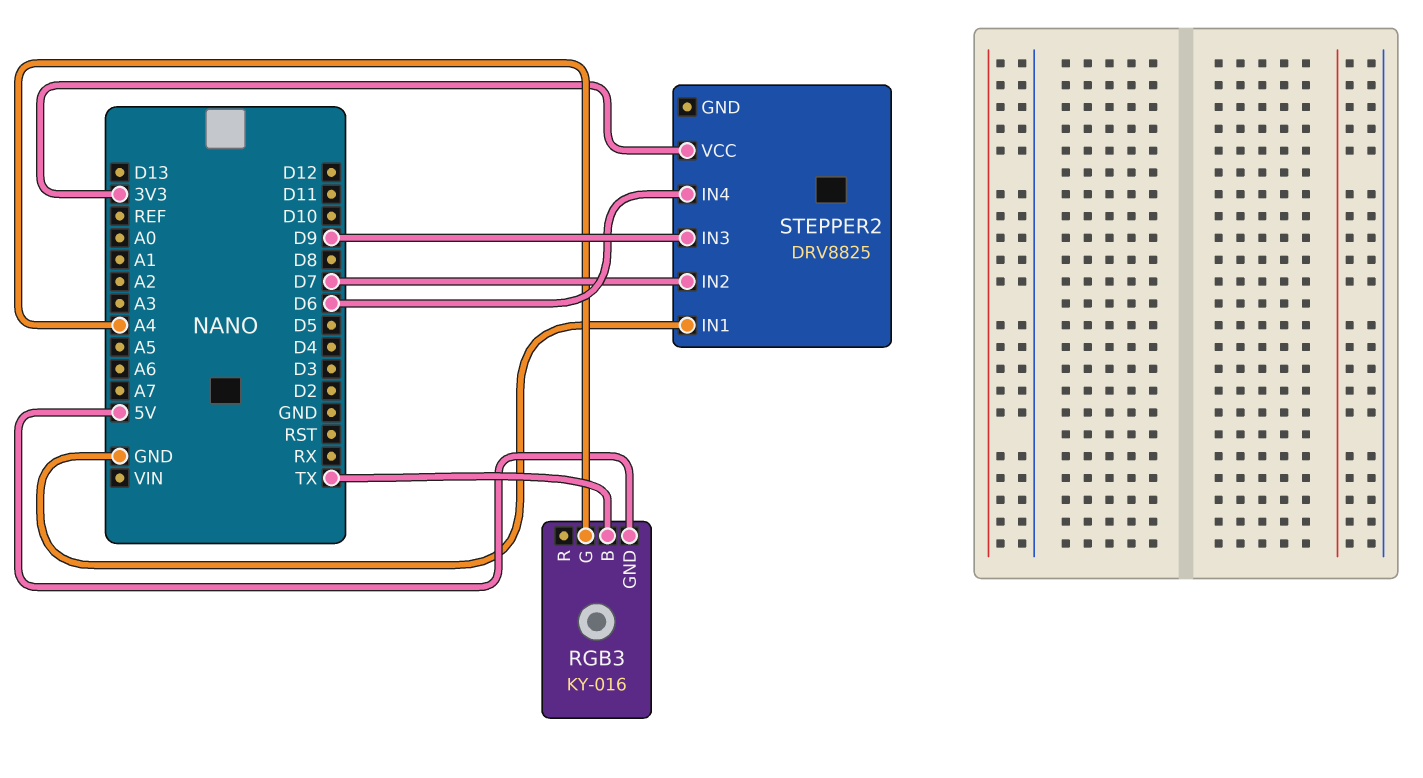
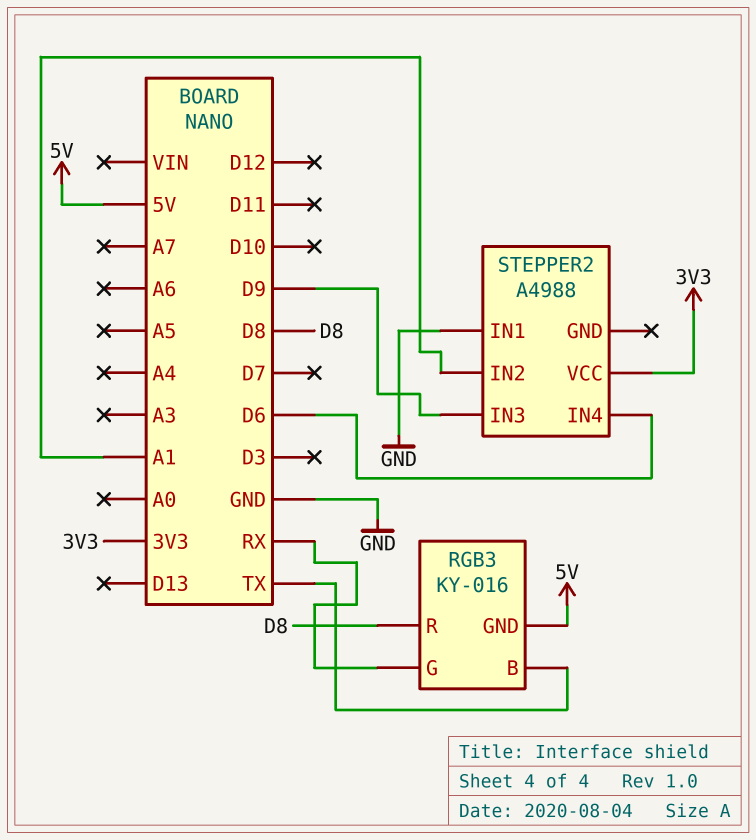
RGB3 pin G: A4 -> RX
RGB3 pin R: none -> D8
STEPPER2: DRV8825 -> A4988
STEPPER2 pin IN2: D7 -> A1

